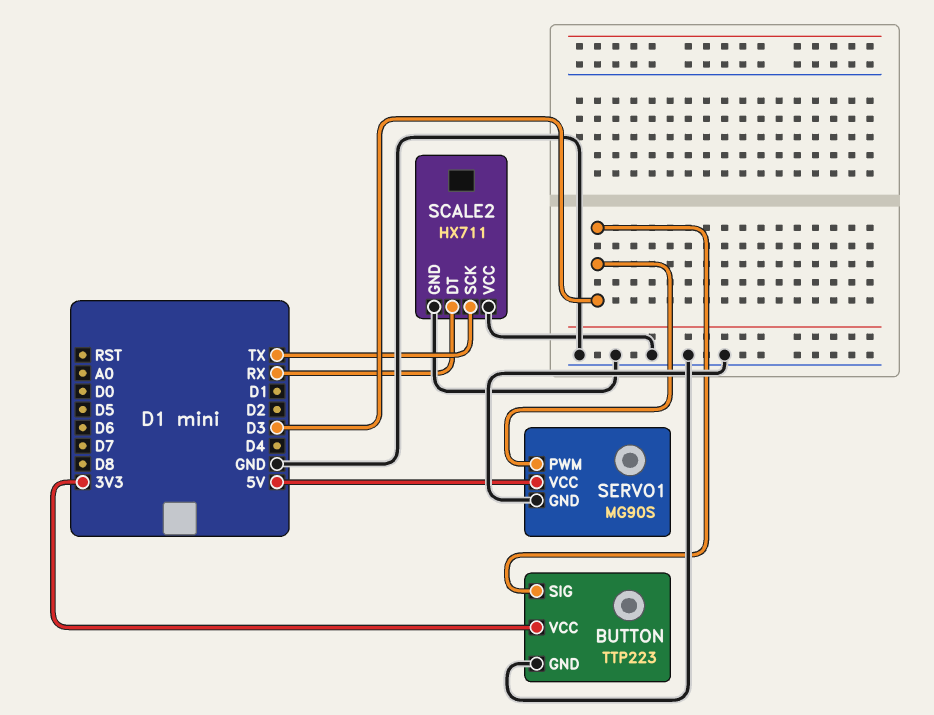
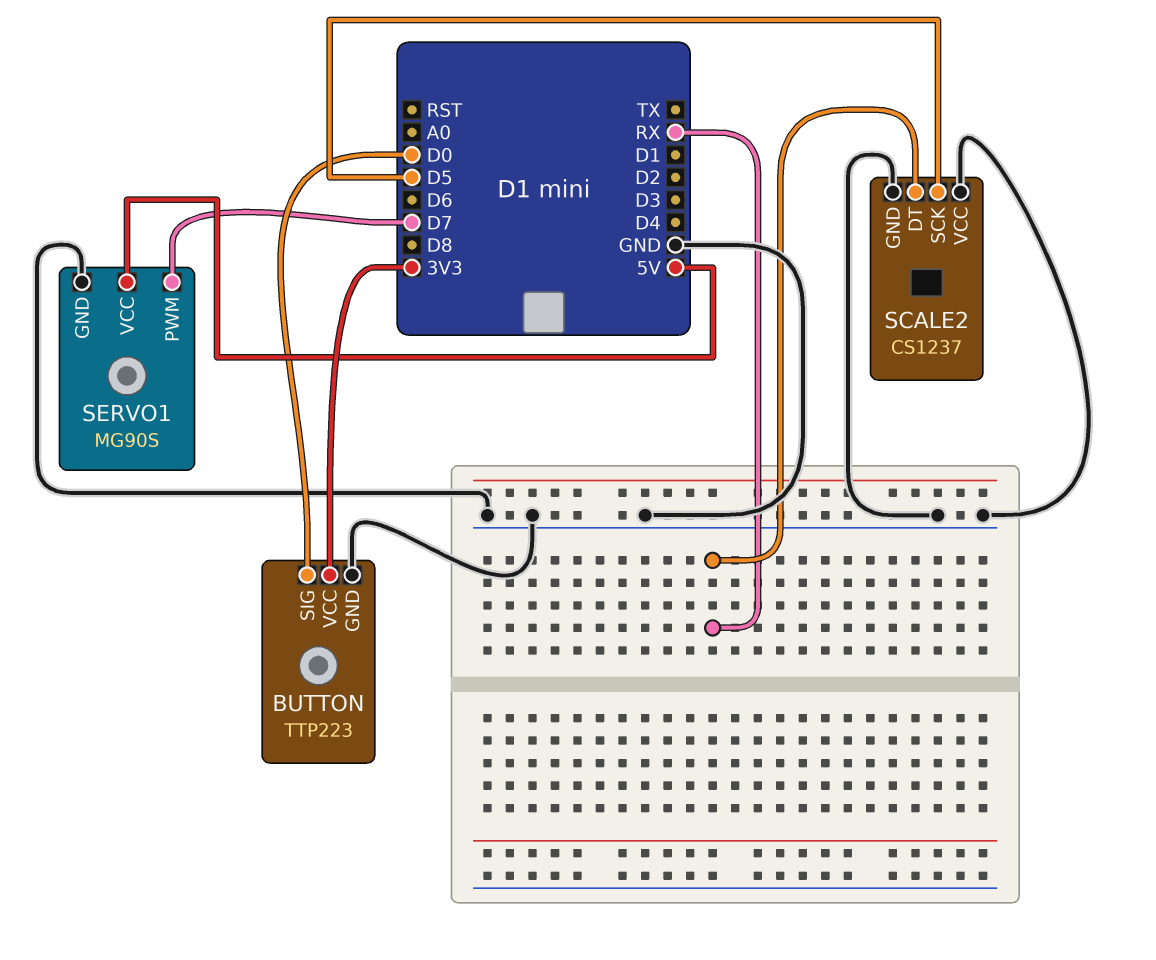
BUTTON pin SIG: D3 -> D0
SCALE2: HX711 -> CS1237
SCALE2 pin SCK: TX -> D5
SERVO1 pin PWM: D3 -> D7

